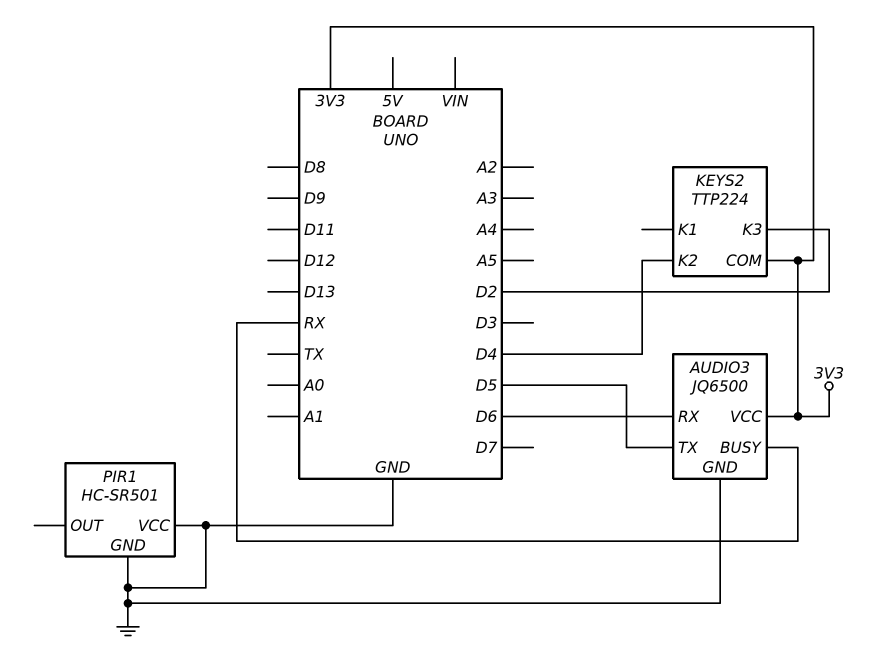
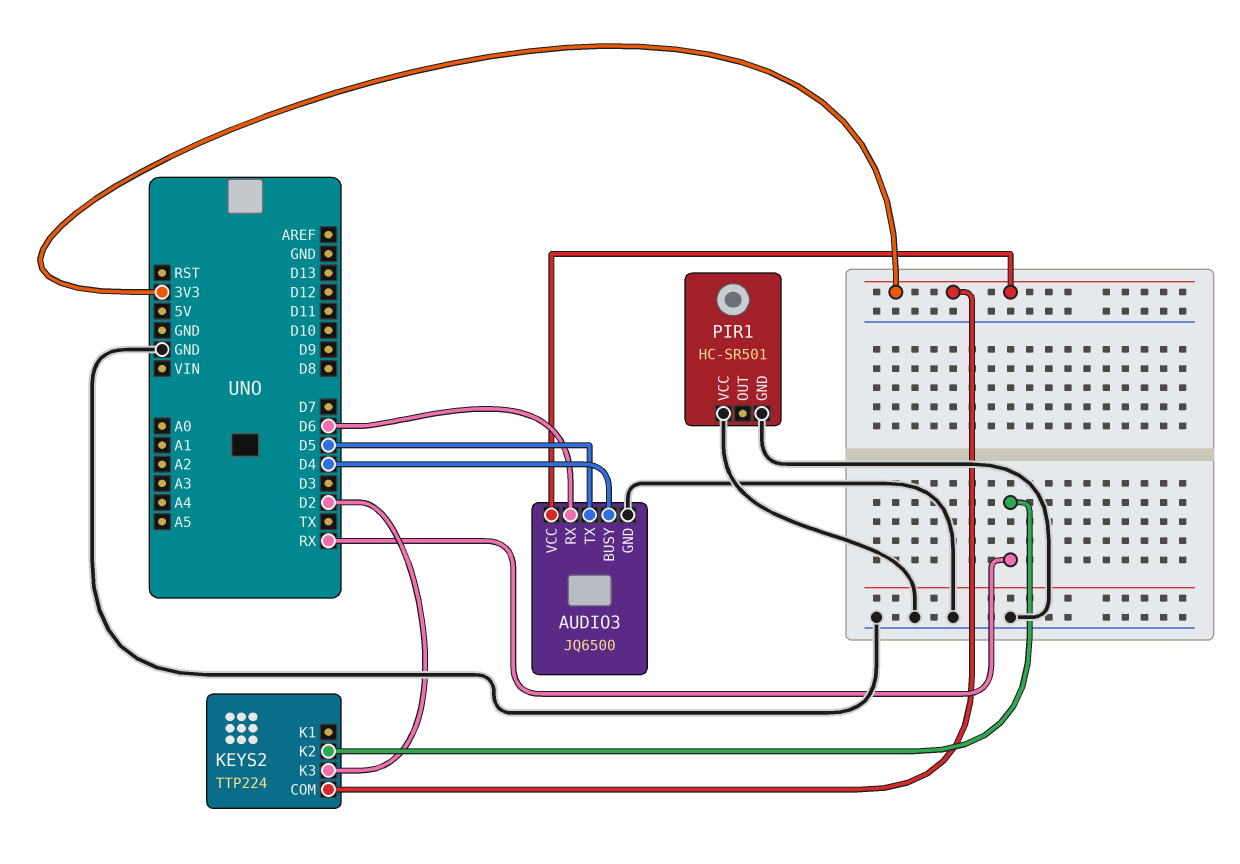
AUDIO3 pin BUSY: RX -> D4
KEYS2 pin K2: D4 -> RX

